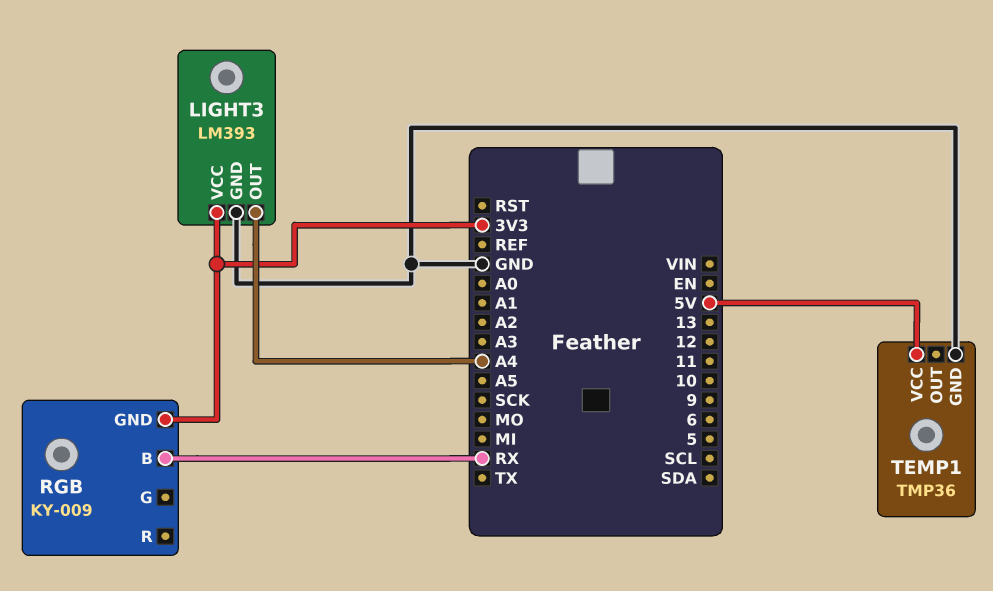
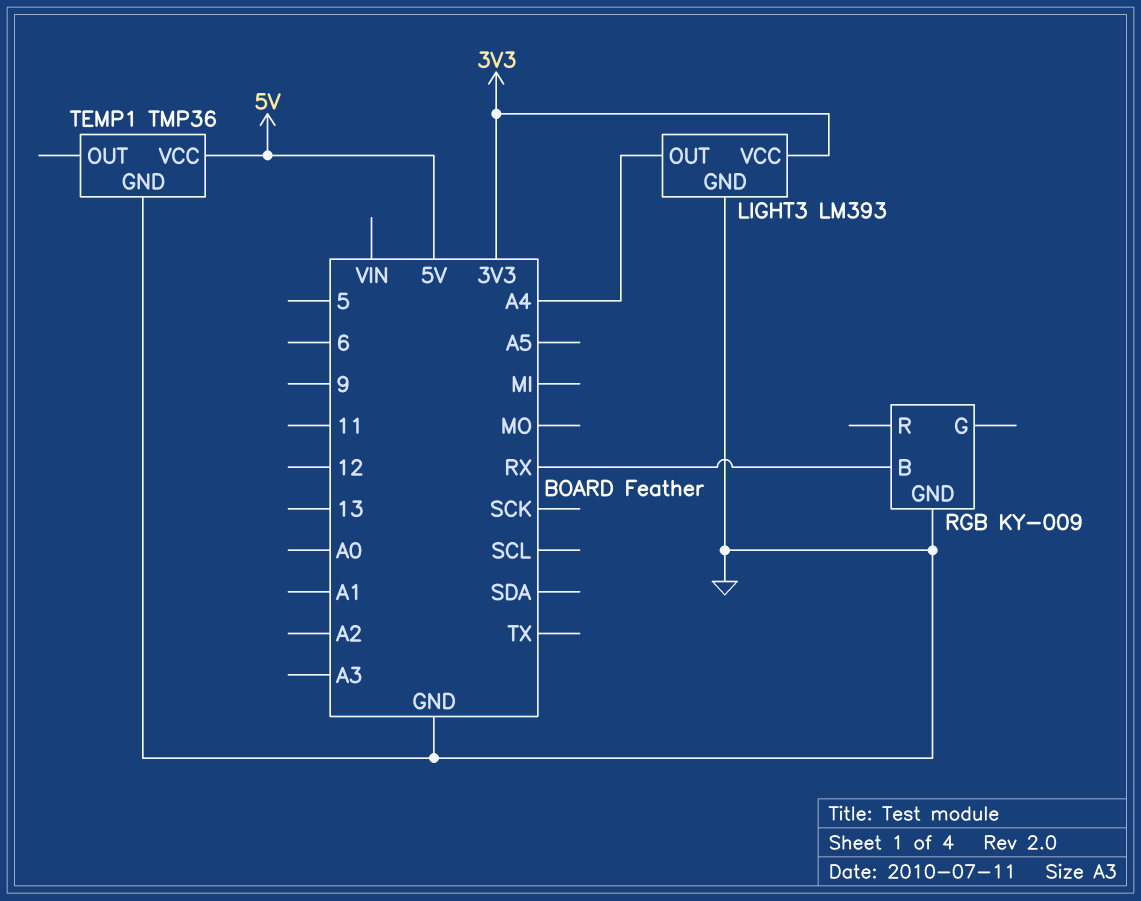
RGB pin GND: 3V3 -> GND

